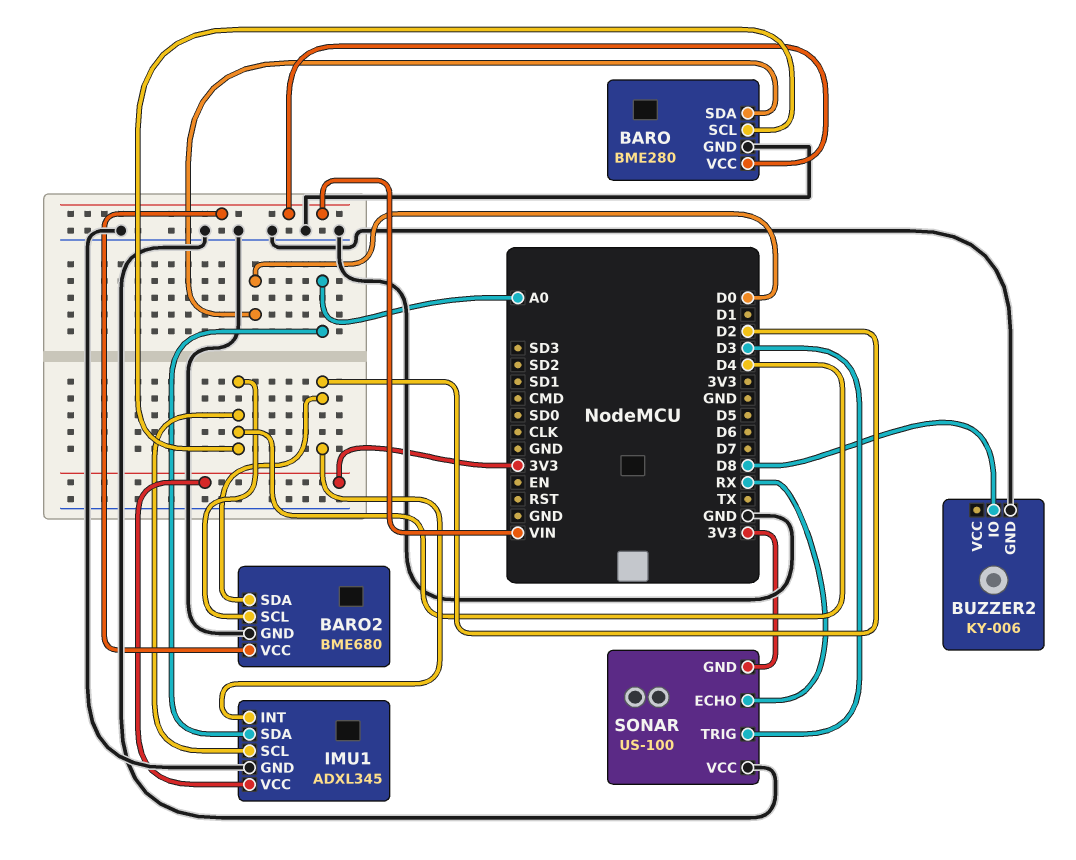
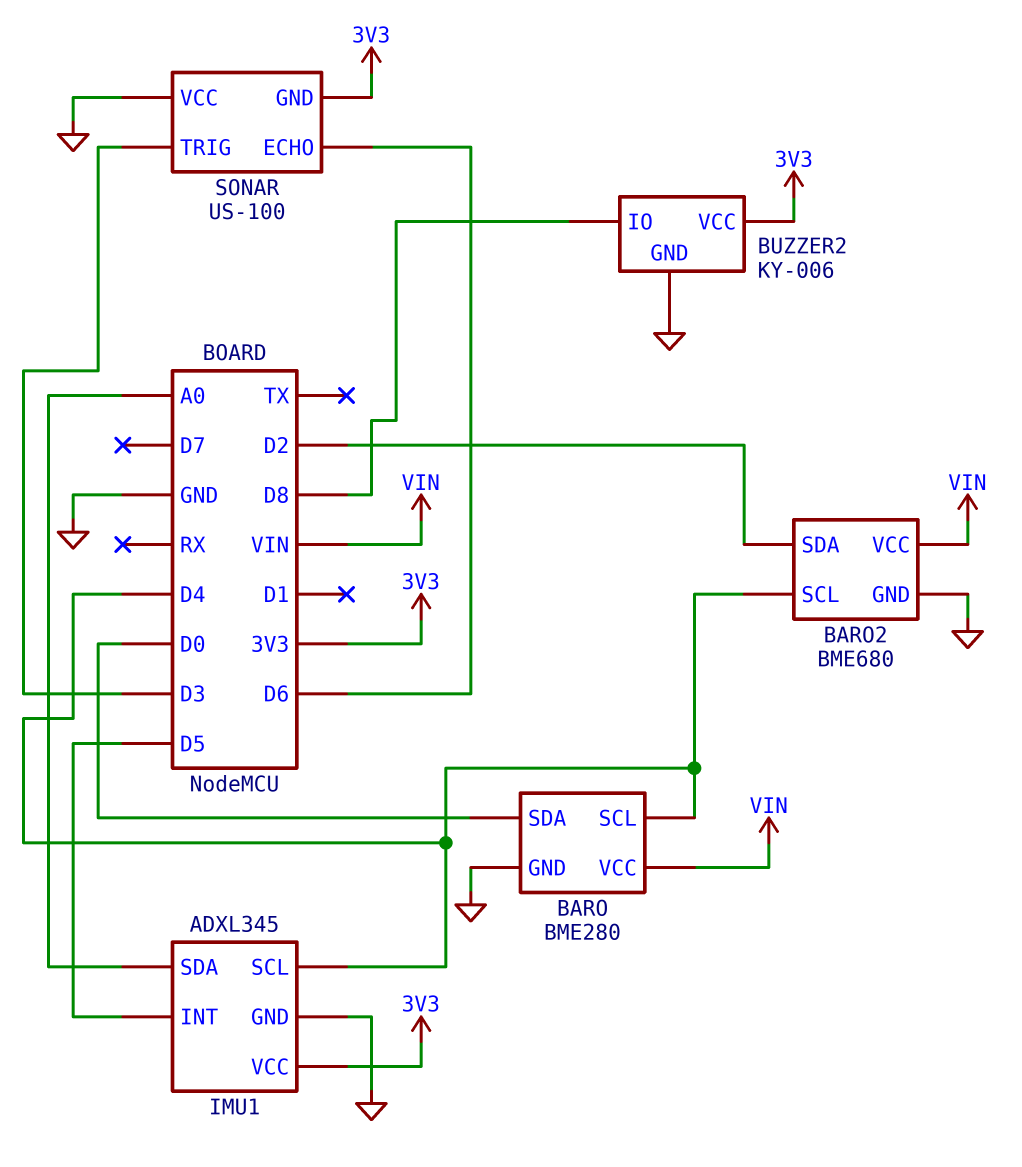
BUZZER2 pin VCC: none -> 3V3
IMU1 pin INT: D2 -> D5
SONAR pin ECHO: RX -> D6

